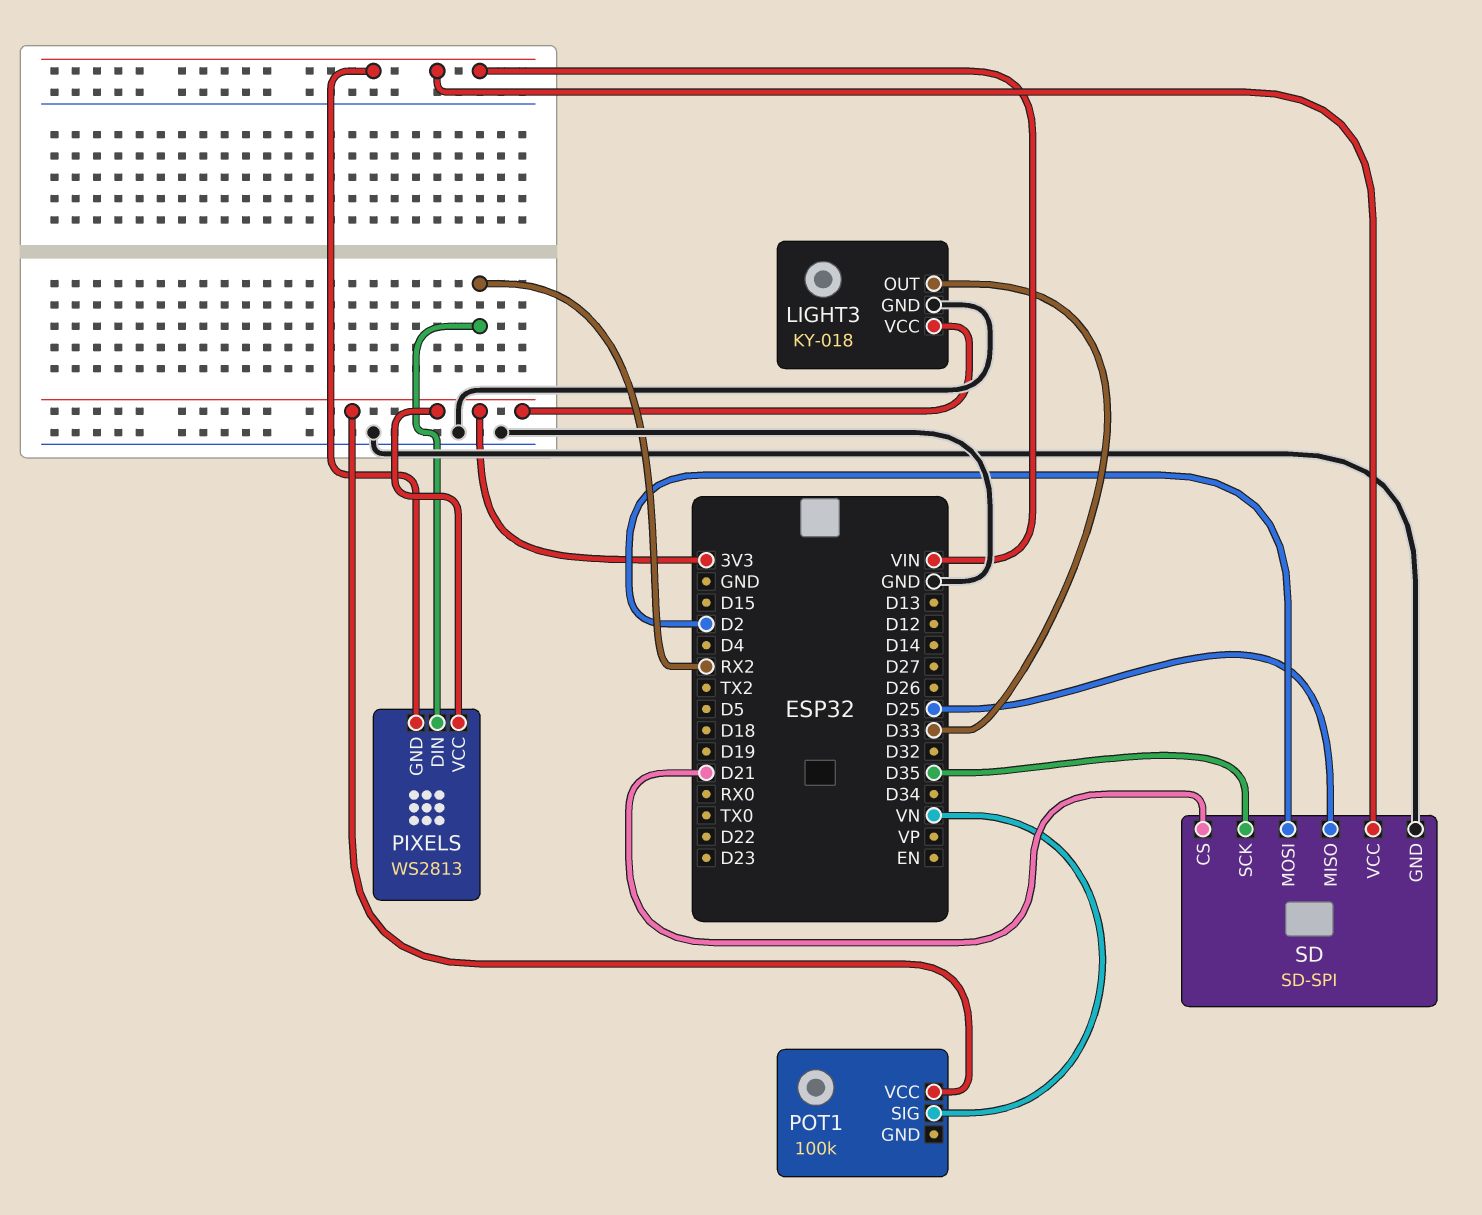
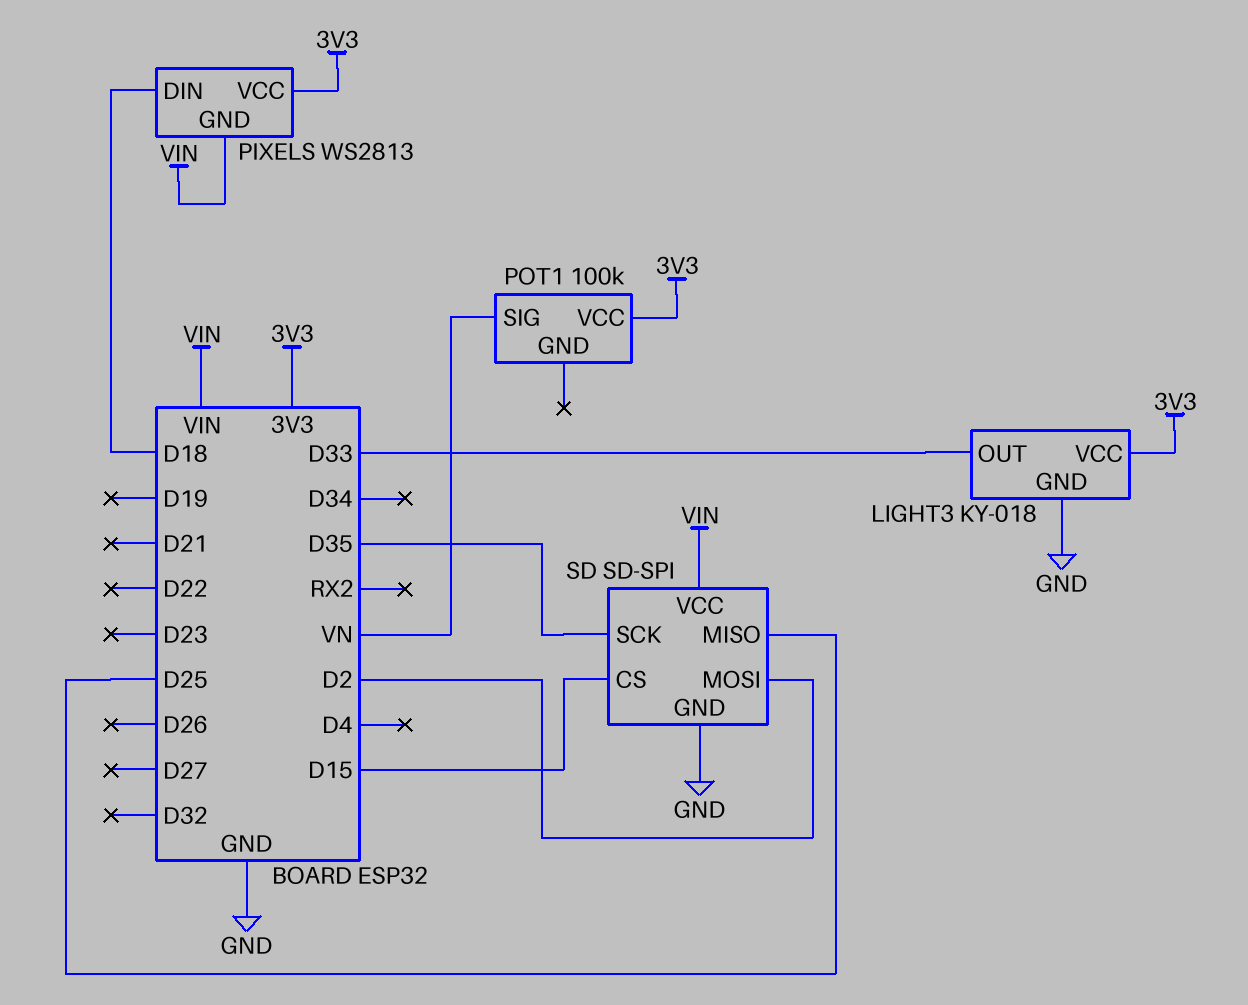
PIXELS pin DIN: RX2 -> D18
SD pin CS: D21 -> D15

